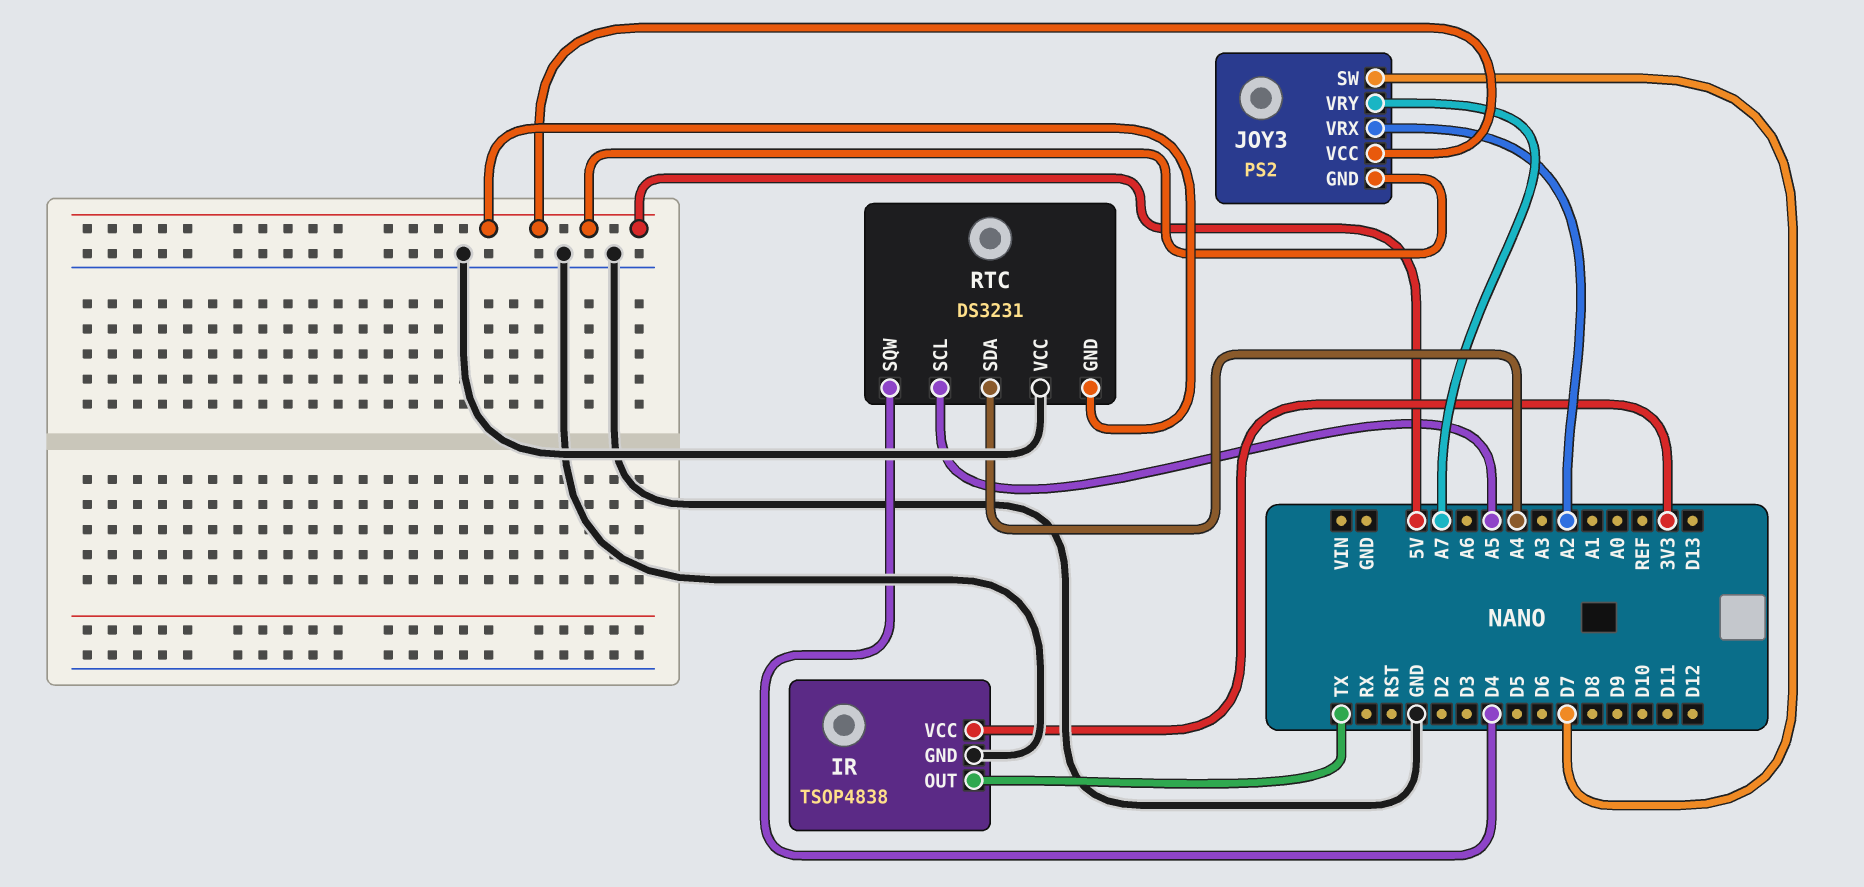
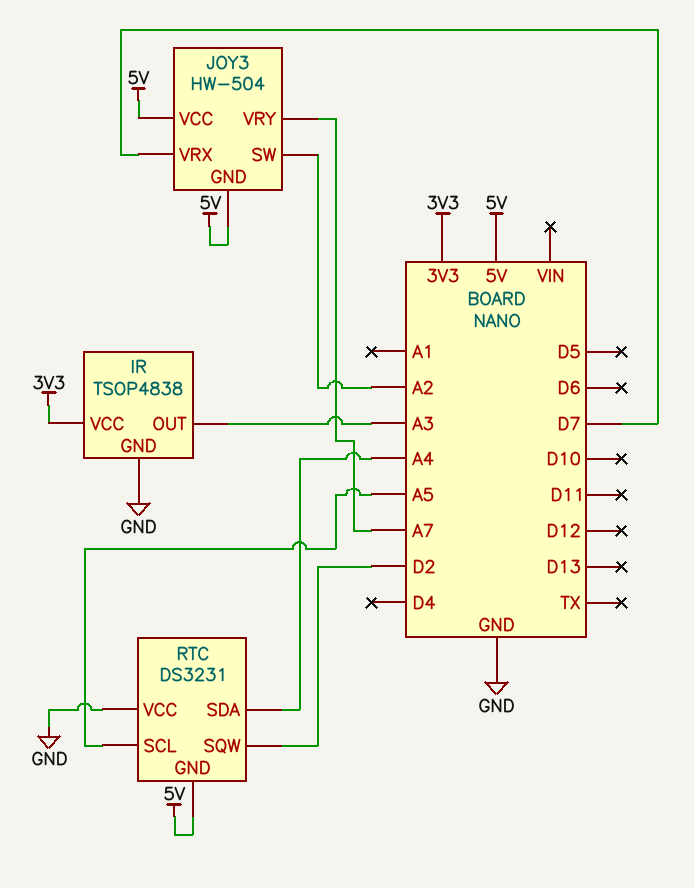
IR pin OUT: TX -> A3
JOY3: PS2 -> HW-504
JOY3 pin SW: D7 -> A2
JOY3 pin VRX: A2 -> D7
RTC pin SQW: D4 -> D2

